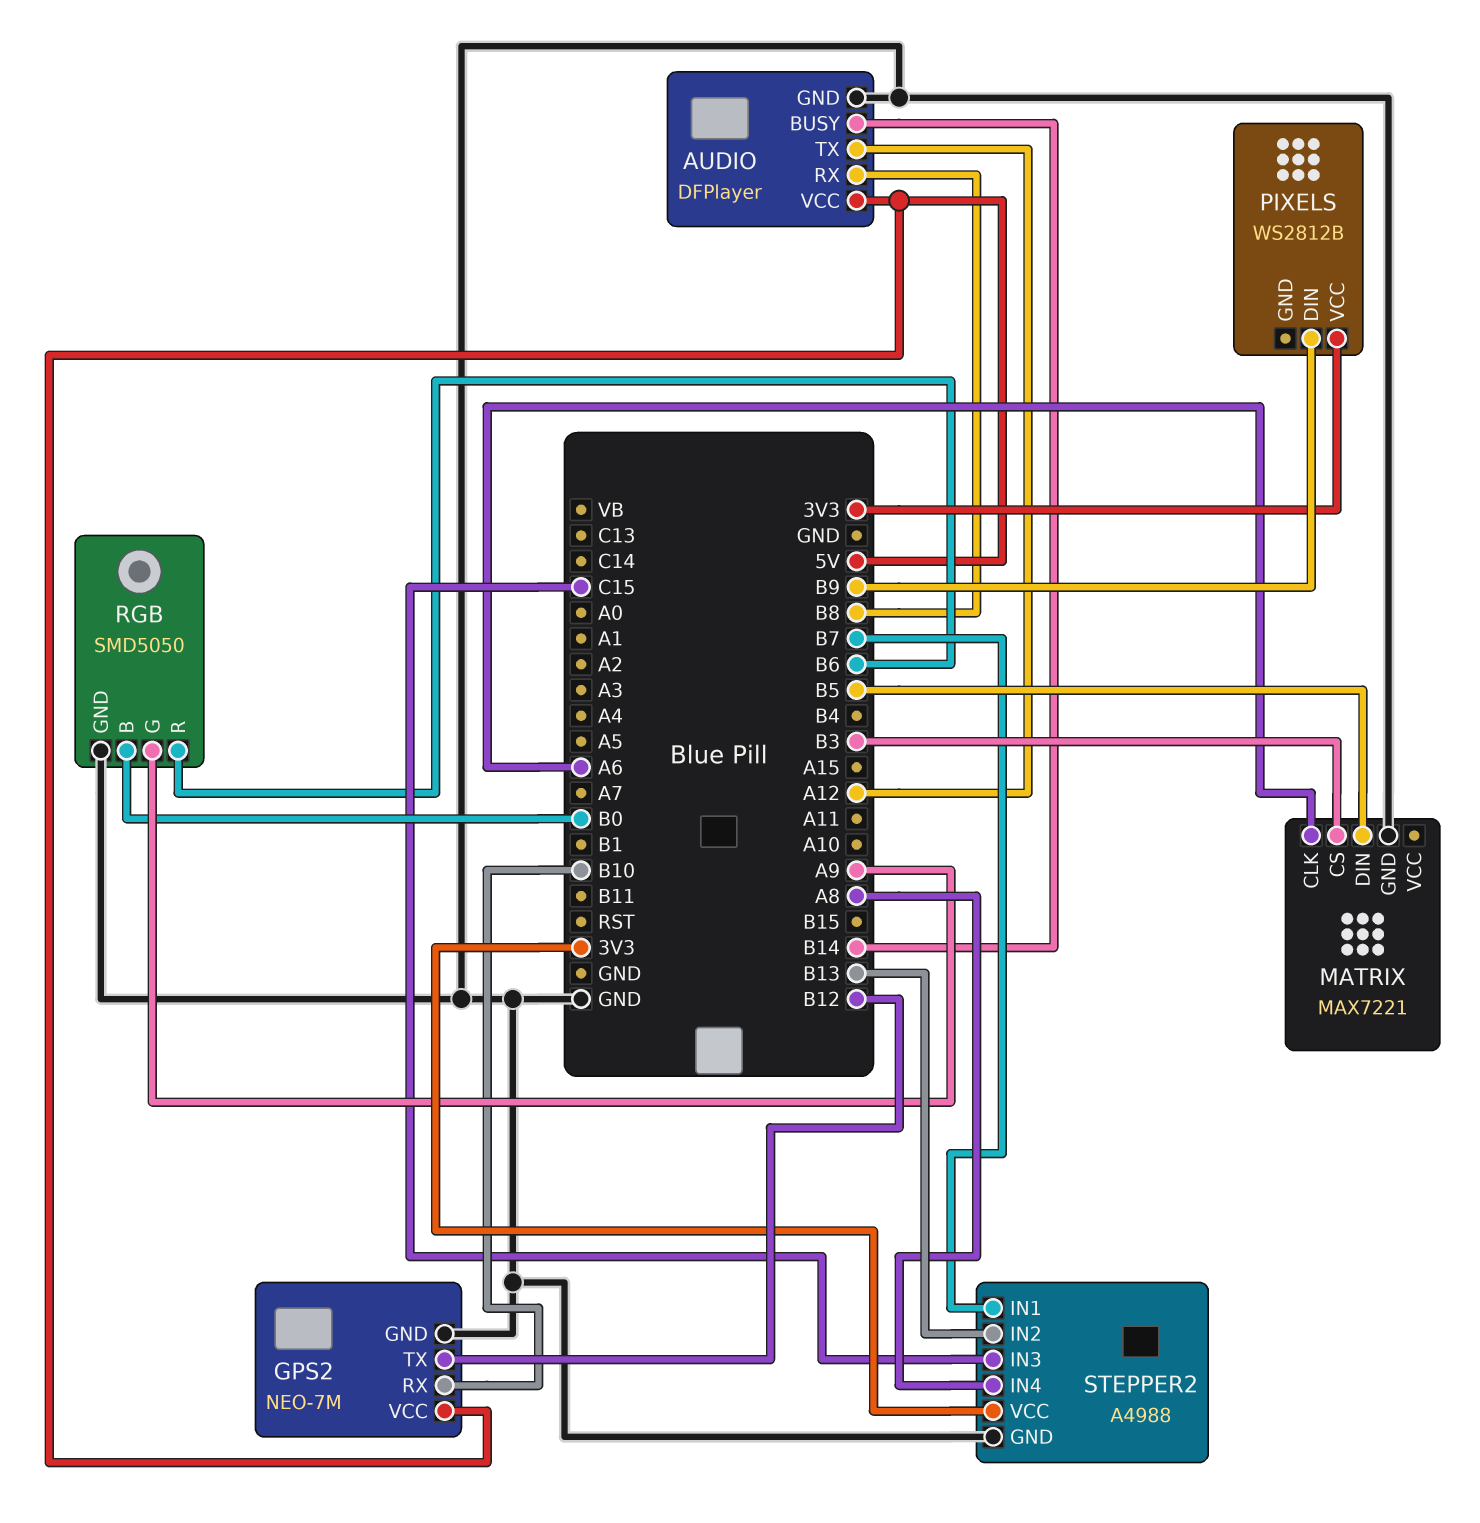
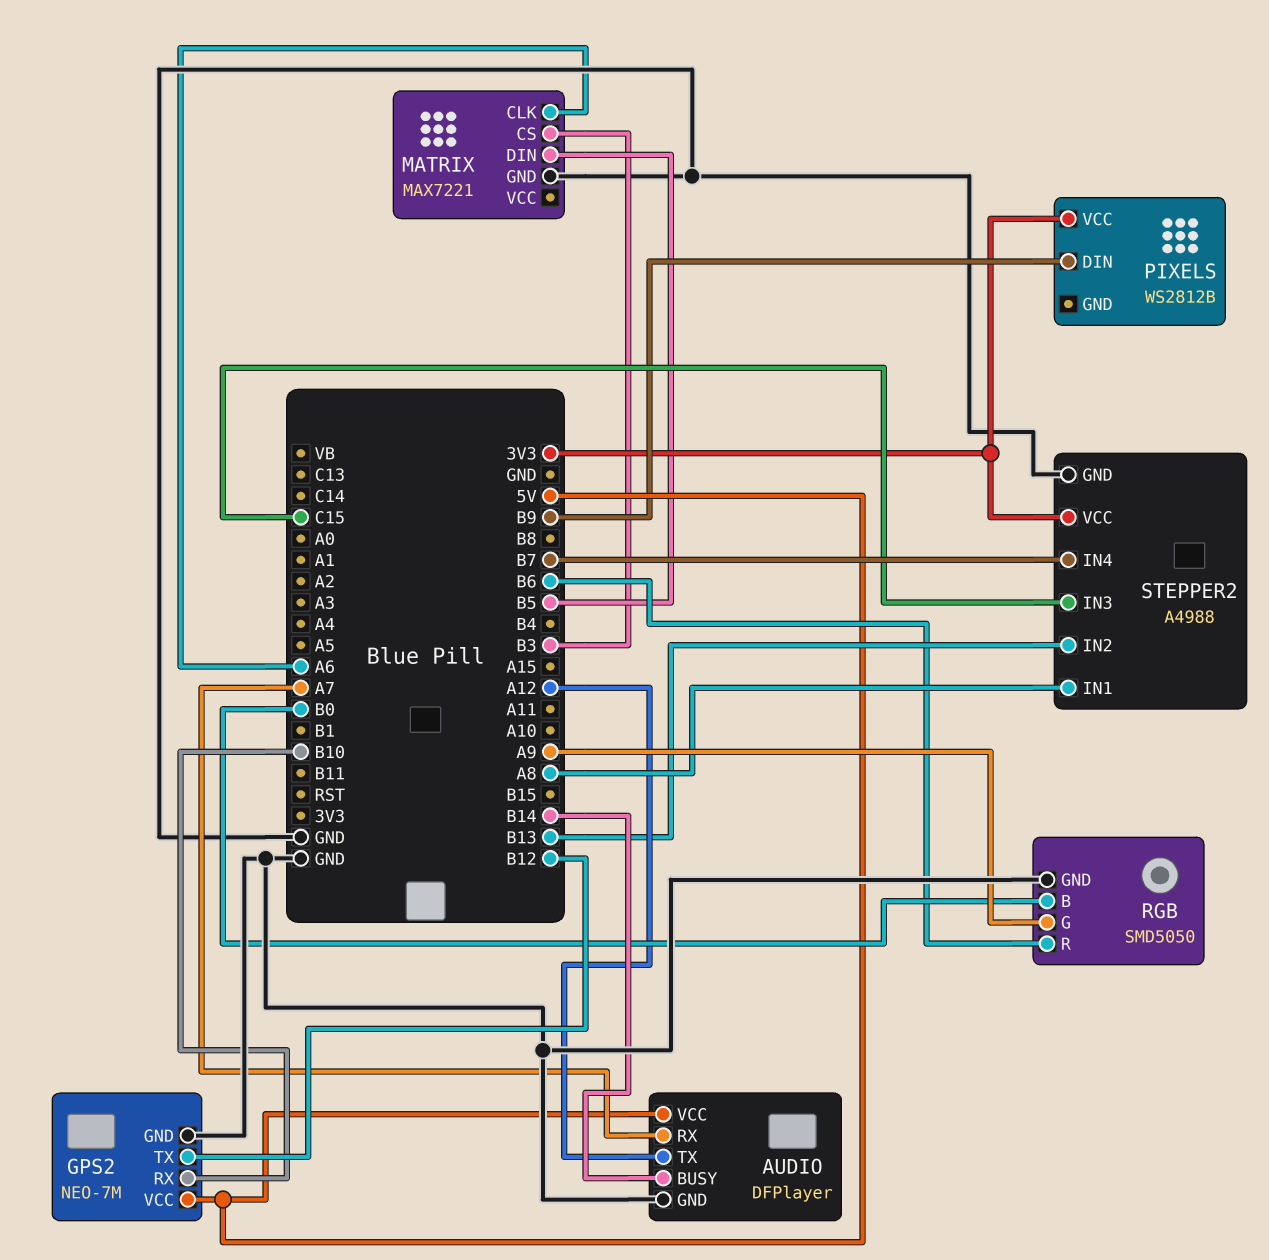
AUDIO pin RX: B8 -> A7
STEPPER2 pin IN1: B7 -> A8
STEPPER2 pin IN4: A8 -> B7

